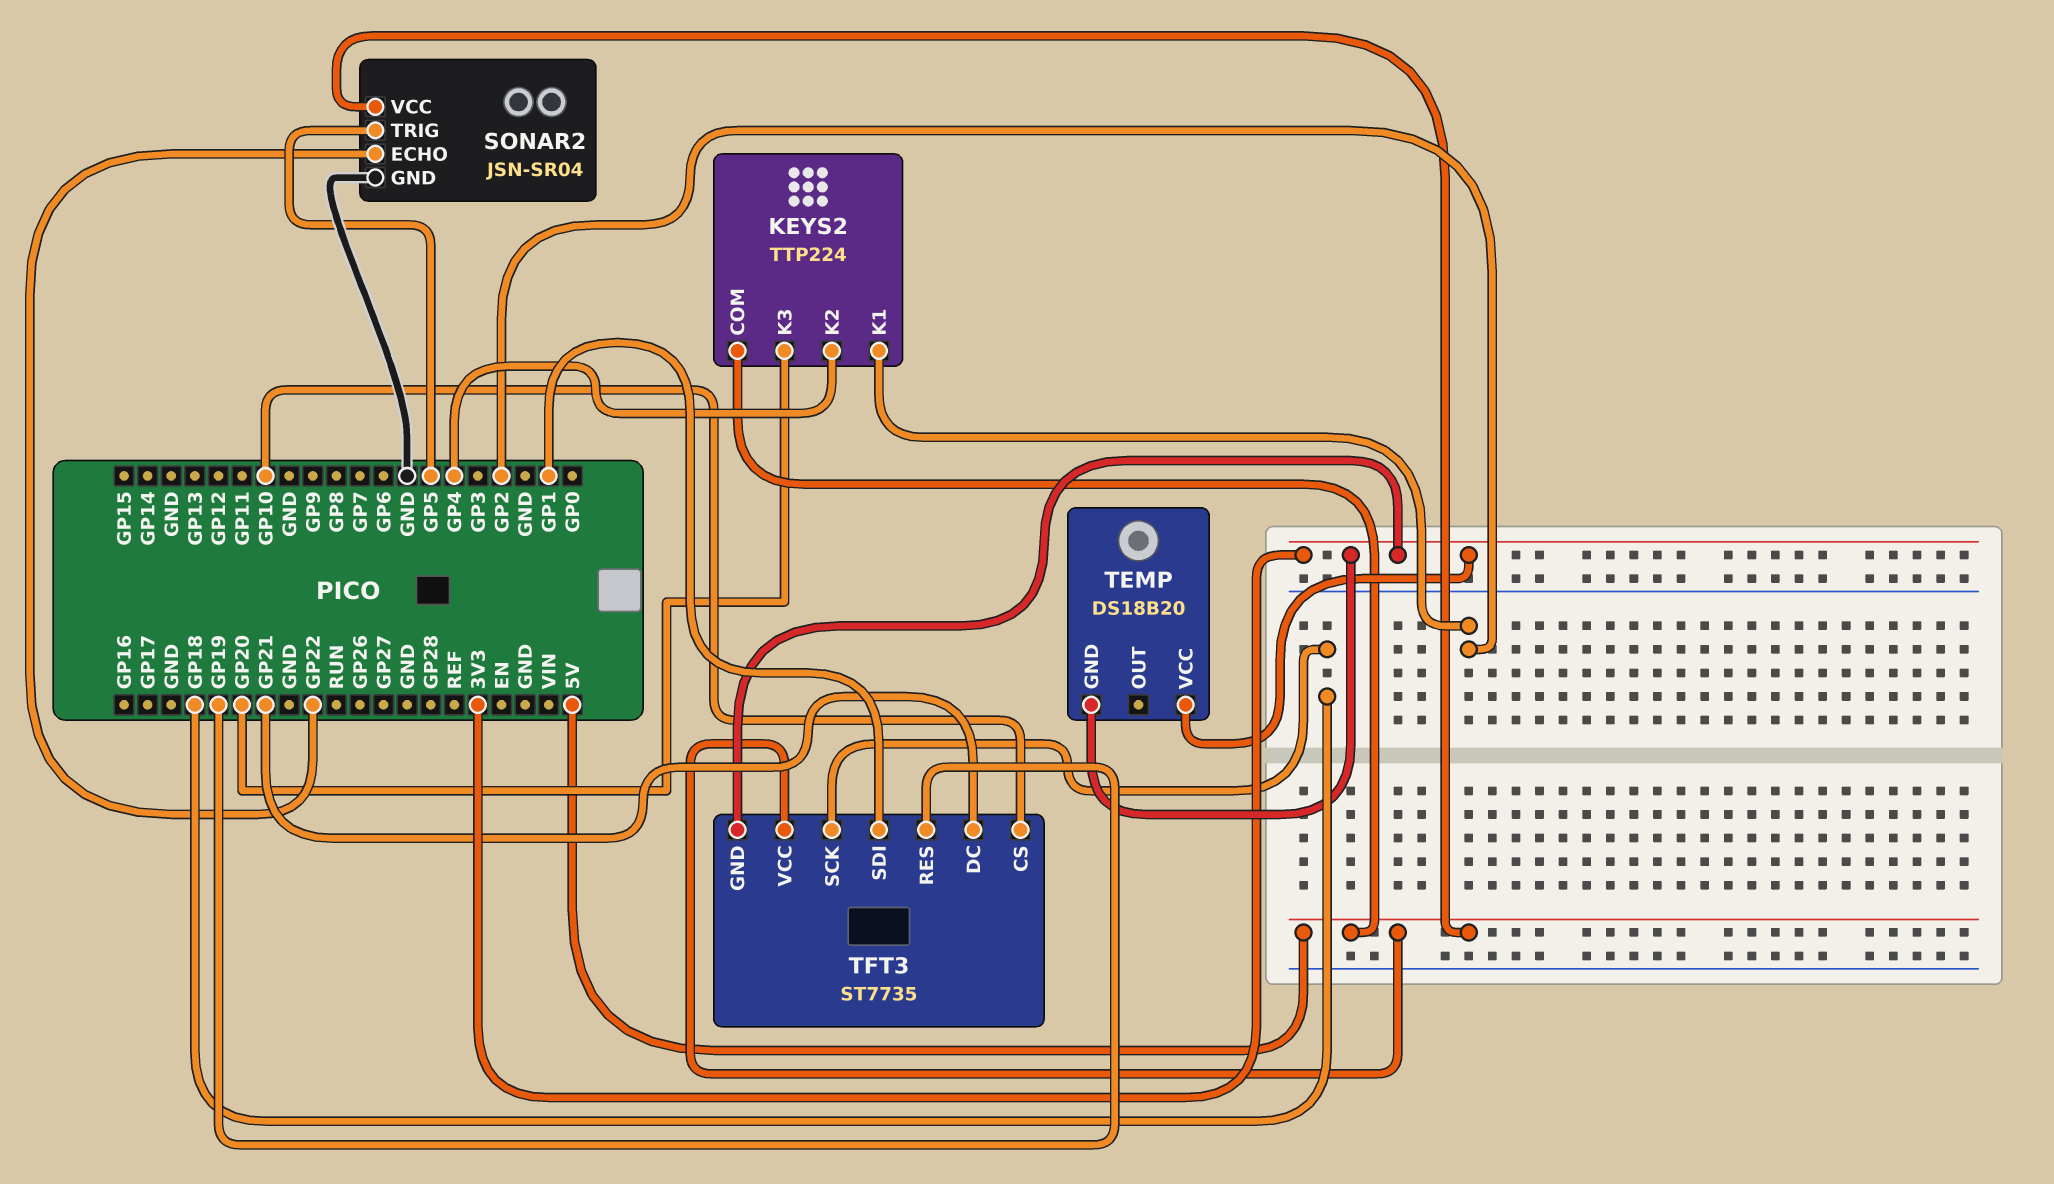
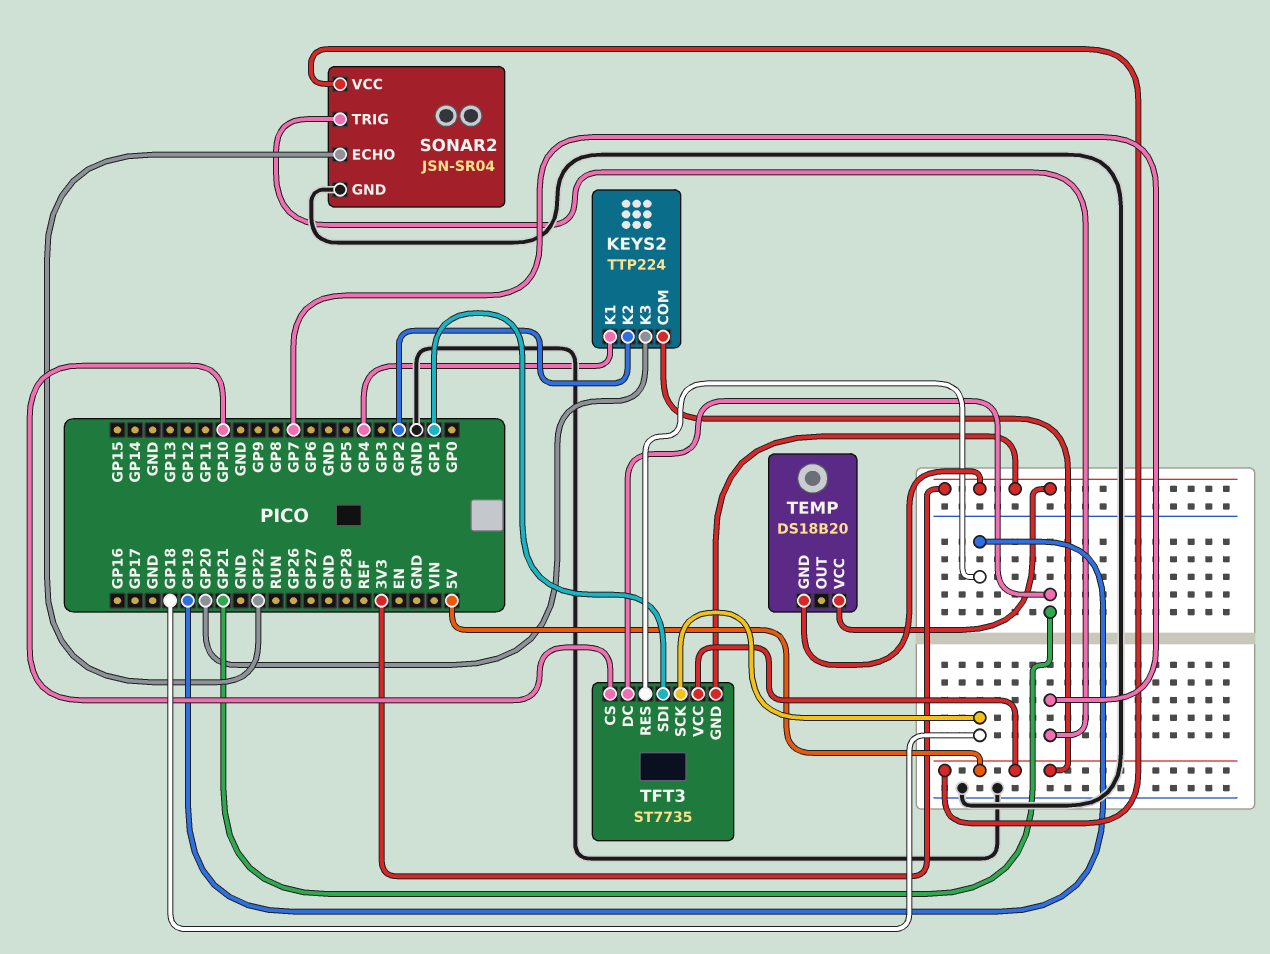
KEYS2 pin K1: GP2 -> GP4
KEYS2 pin K2: GP4 -> GP2
SONAR2 pin TRIG: GP5 -> GP7

